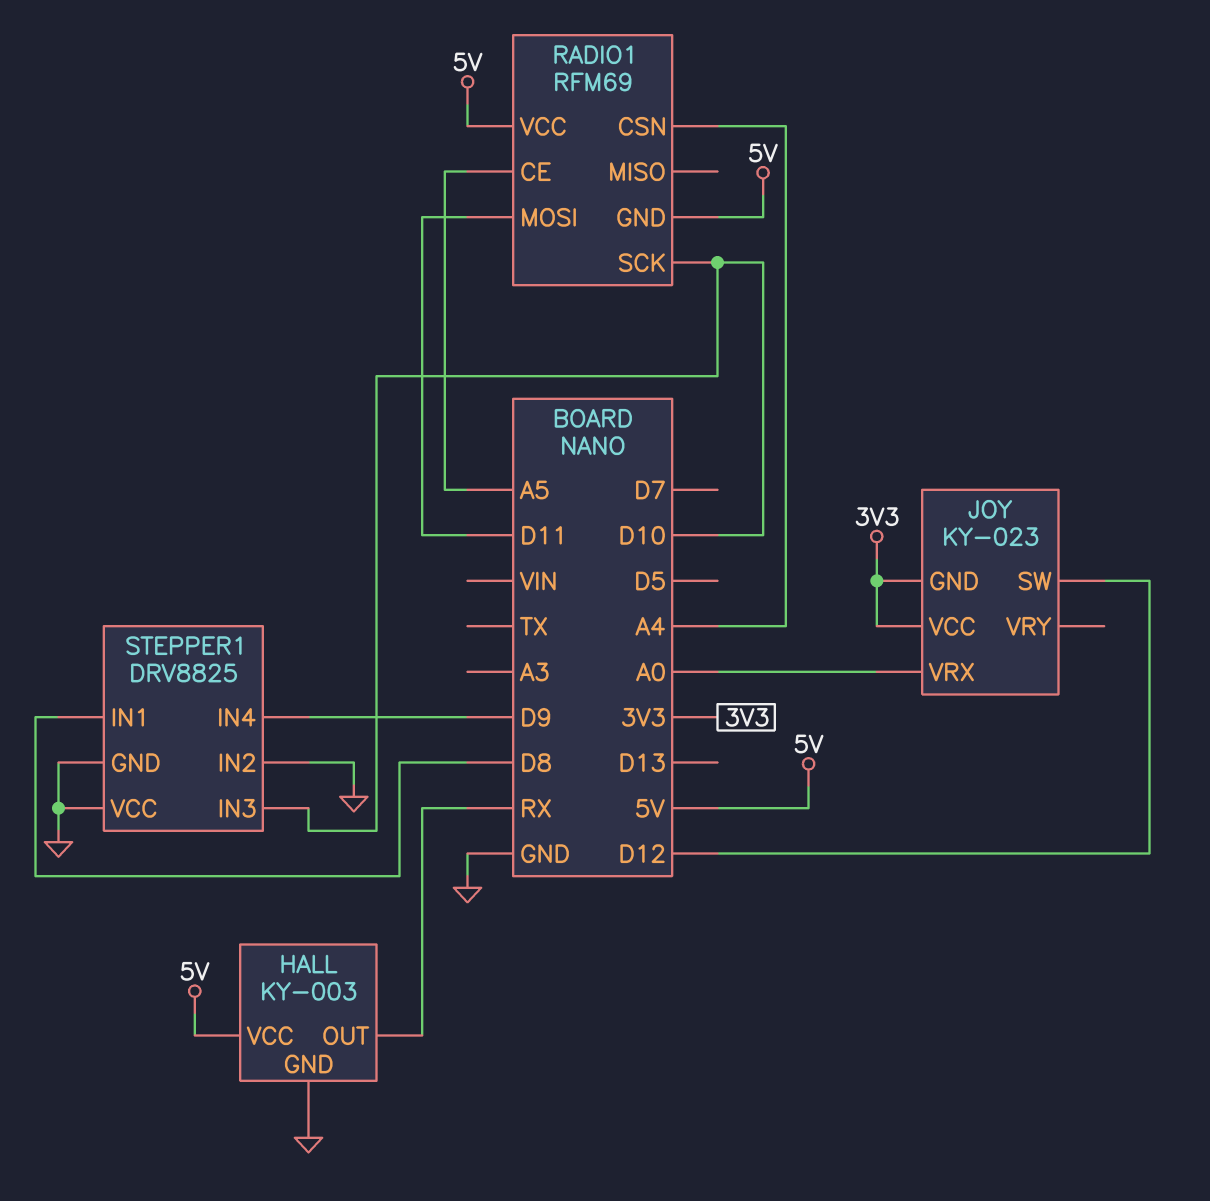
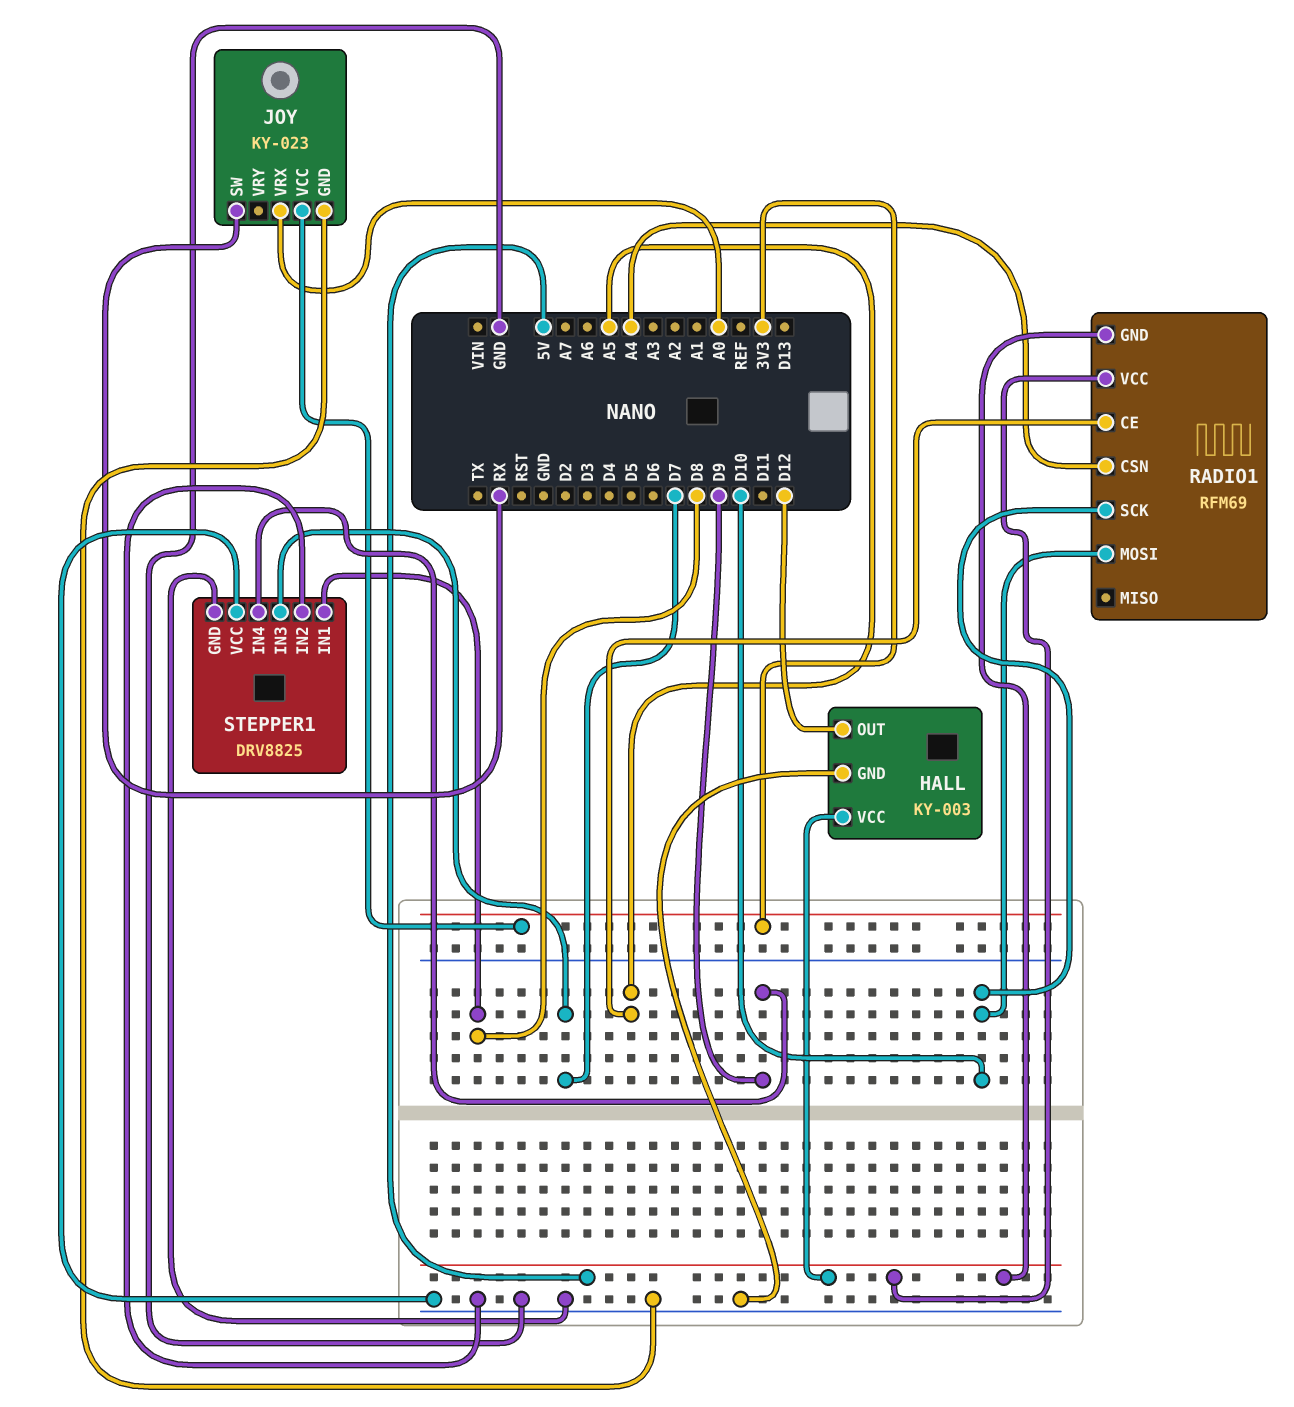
HALL pin OUT: RX -> D12
JOY pin GND: 3V3 -> GND
JOY pin SW: D12 -> RX
RADIO1 pin MOSI: D11 -> D10
STEPPER1 pin IN3: D10 -> D7

